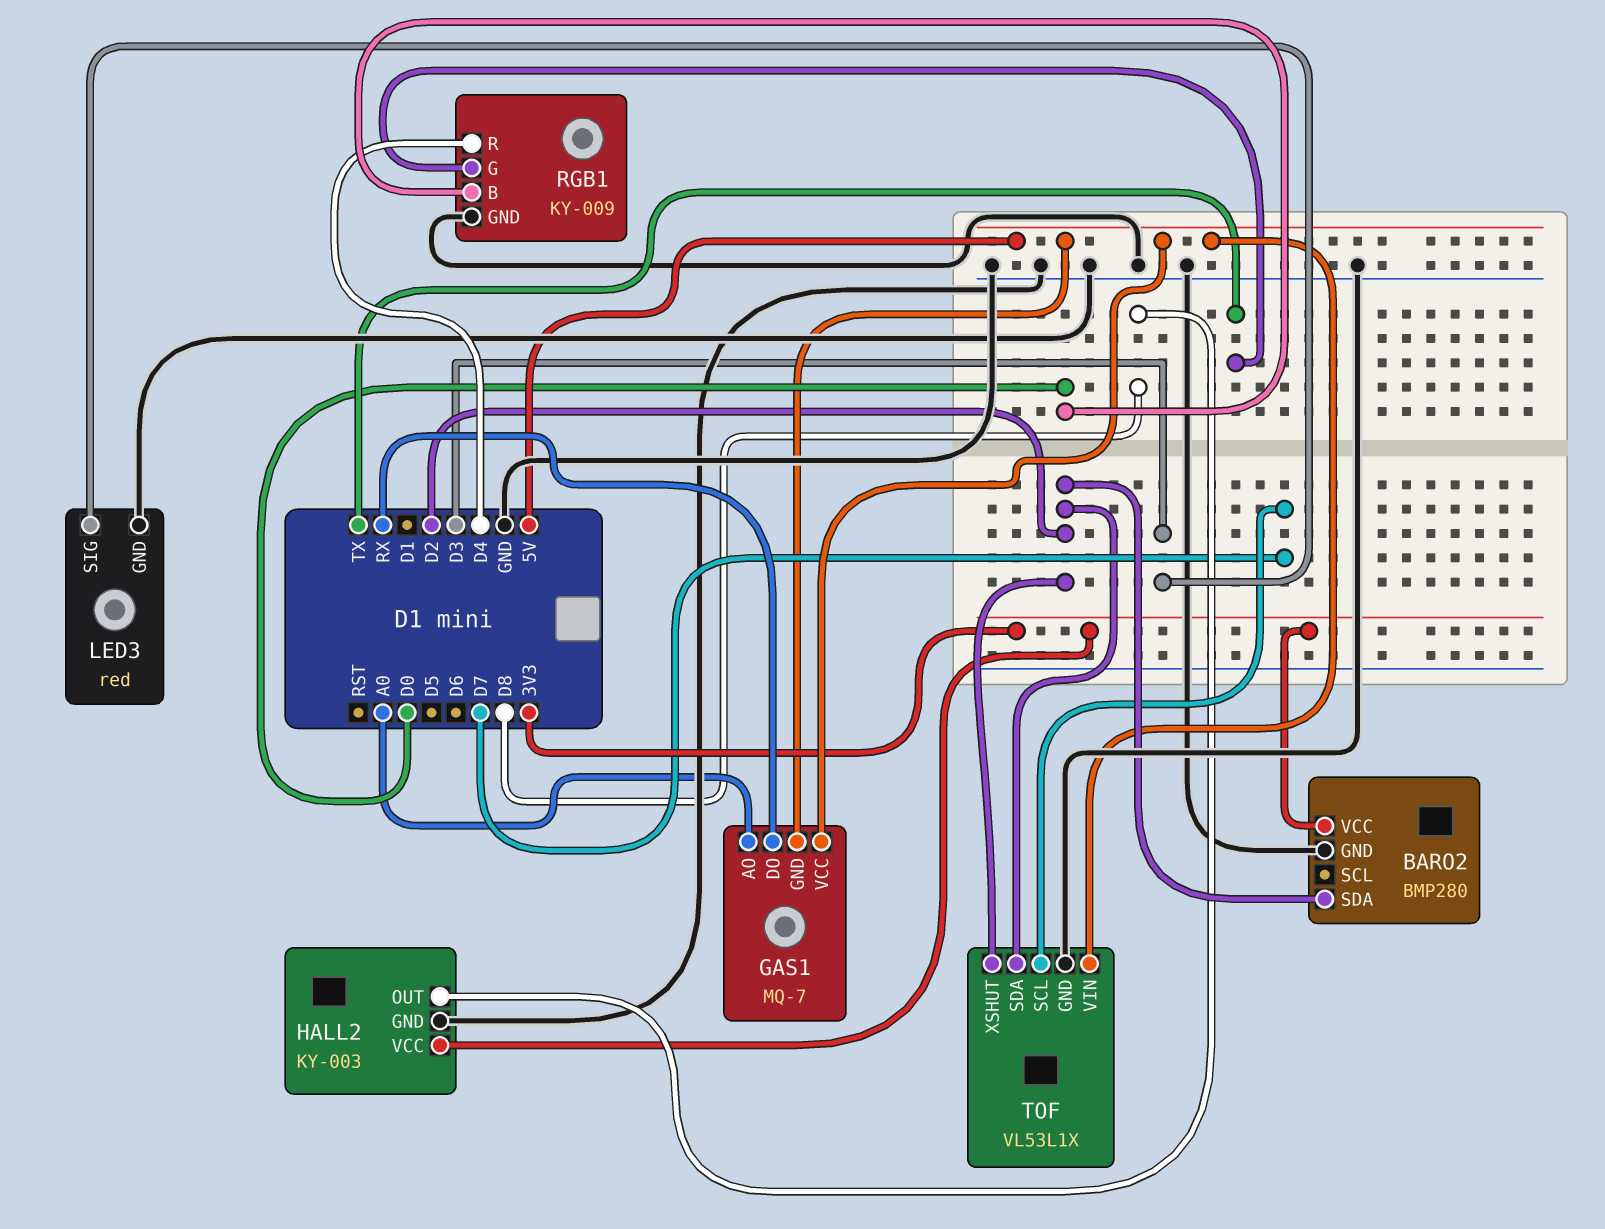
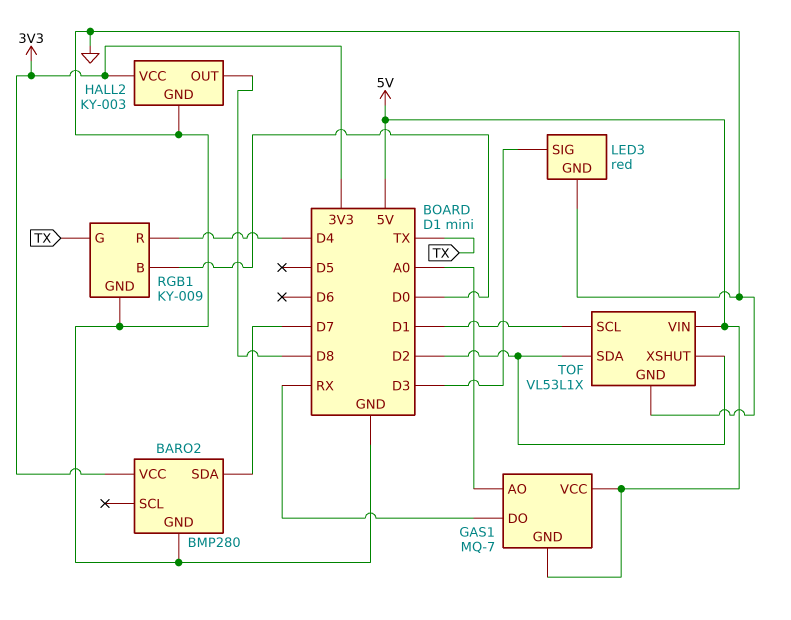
BARO2 pin SDA: D2 -> D7
TOF pin SCL: D7 -> D1

